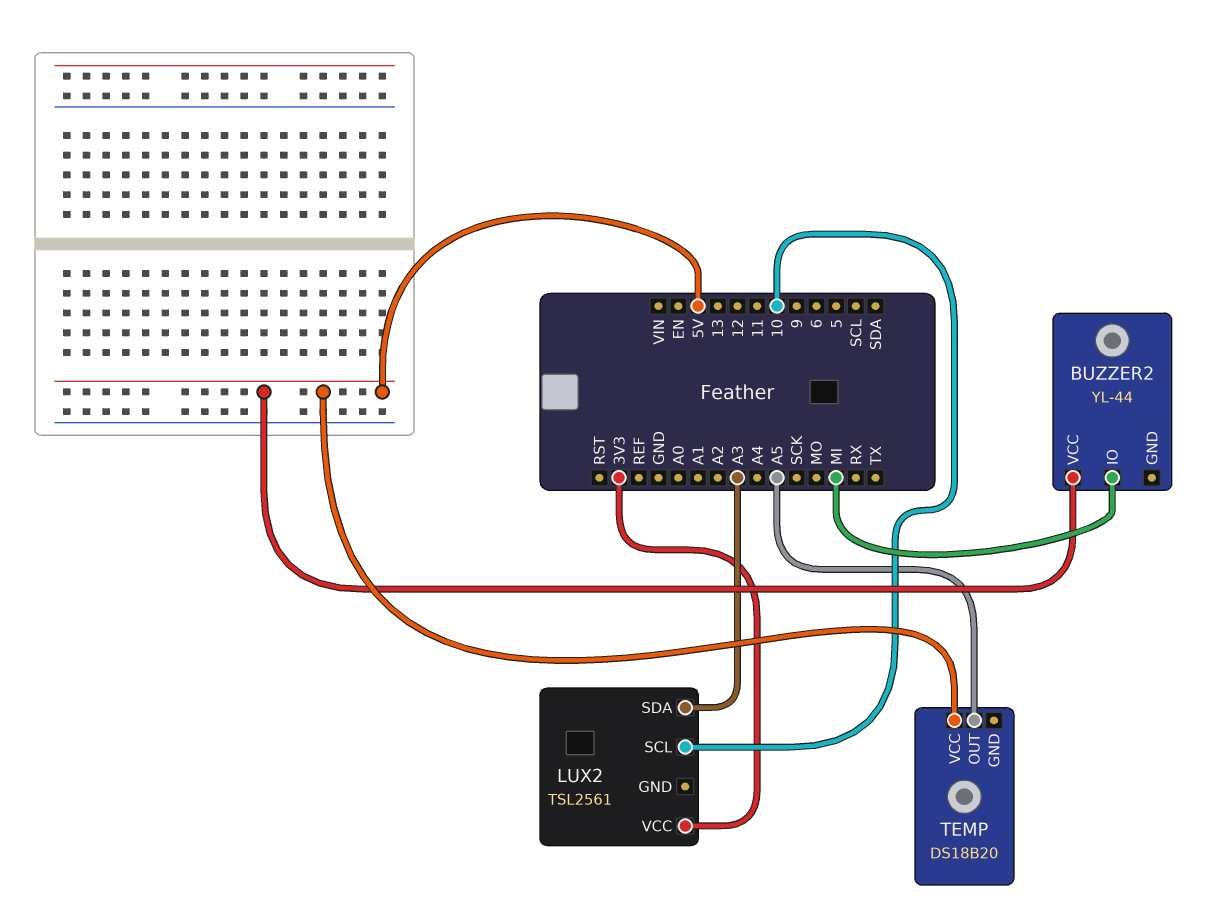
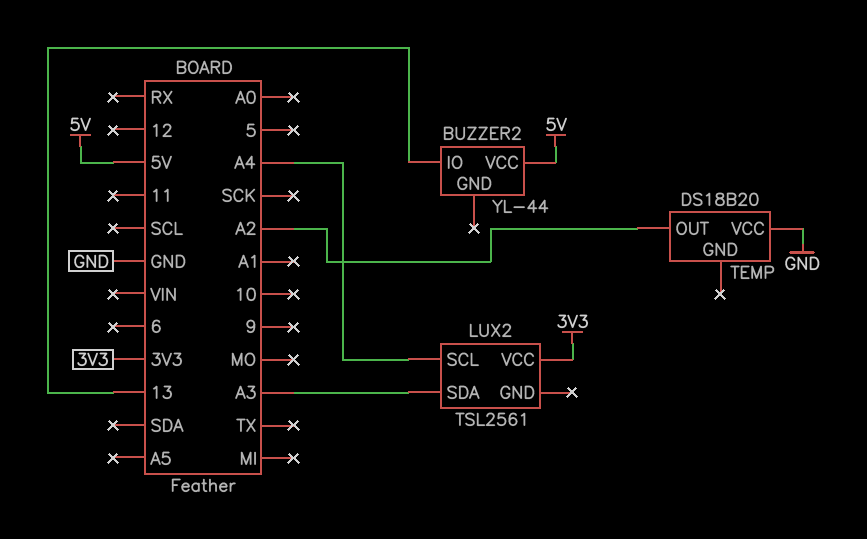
BUZZER2 pin IO: MI -> 13
LUX2 pin SCL: 10 -> A4
TEMP pin OUT: A5 -> A2
TEMP pin VCC: 5V -> GND

